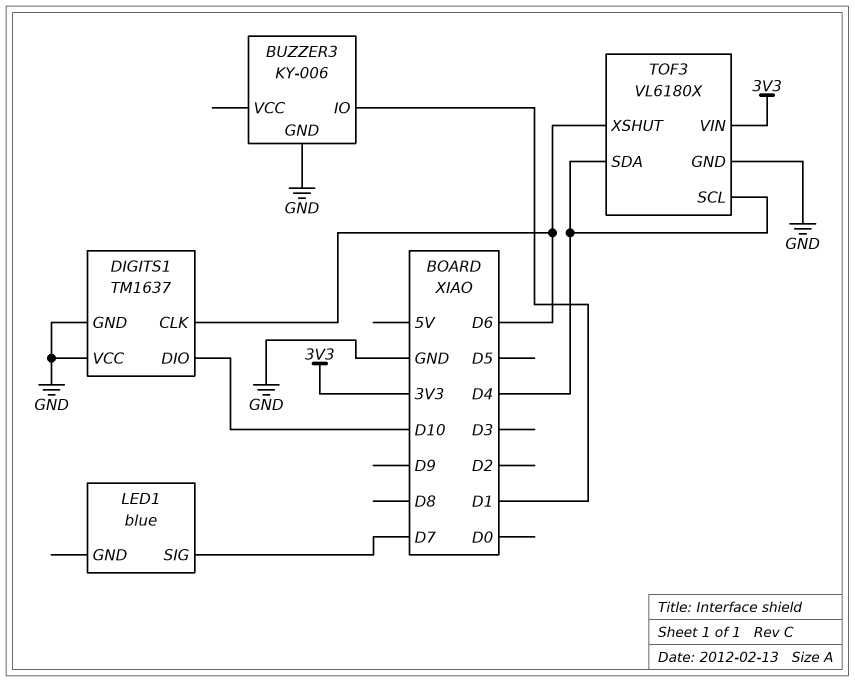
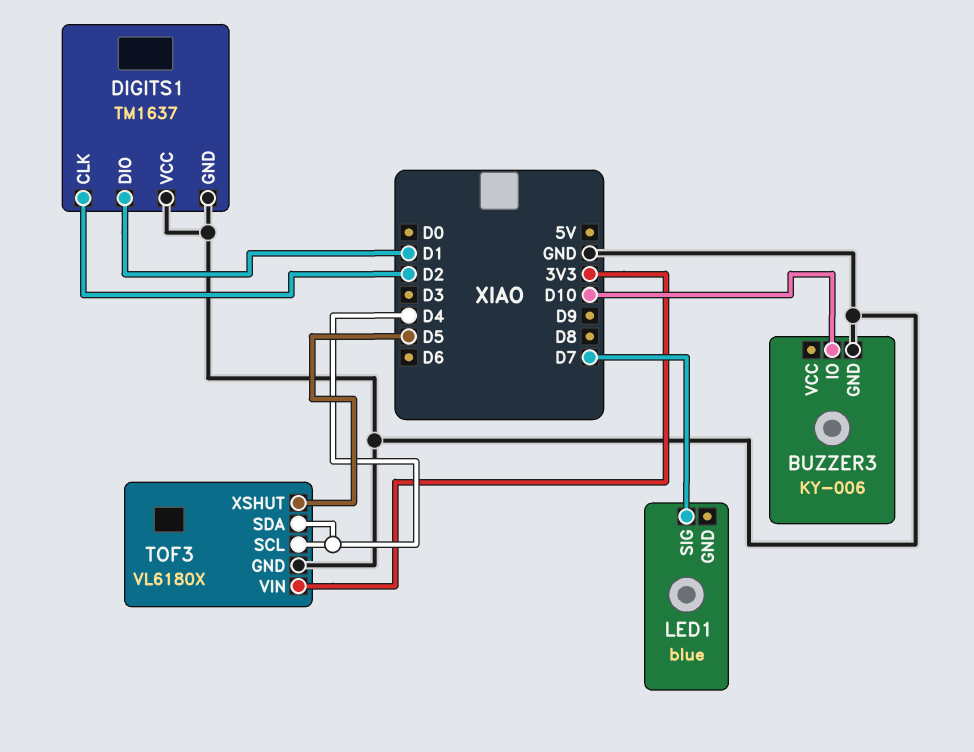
BUZZER3 pin IO: D1 -> D10
DIGITS1 pin CLK: D6 -> D2
DIGITS1 pin DIO: D10 -> D1
TOF3 pin XSHUT: D6 -> D5

